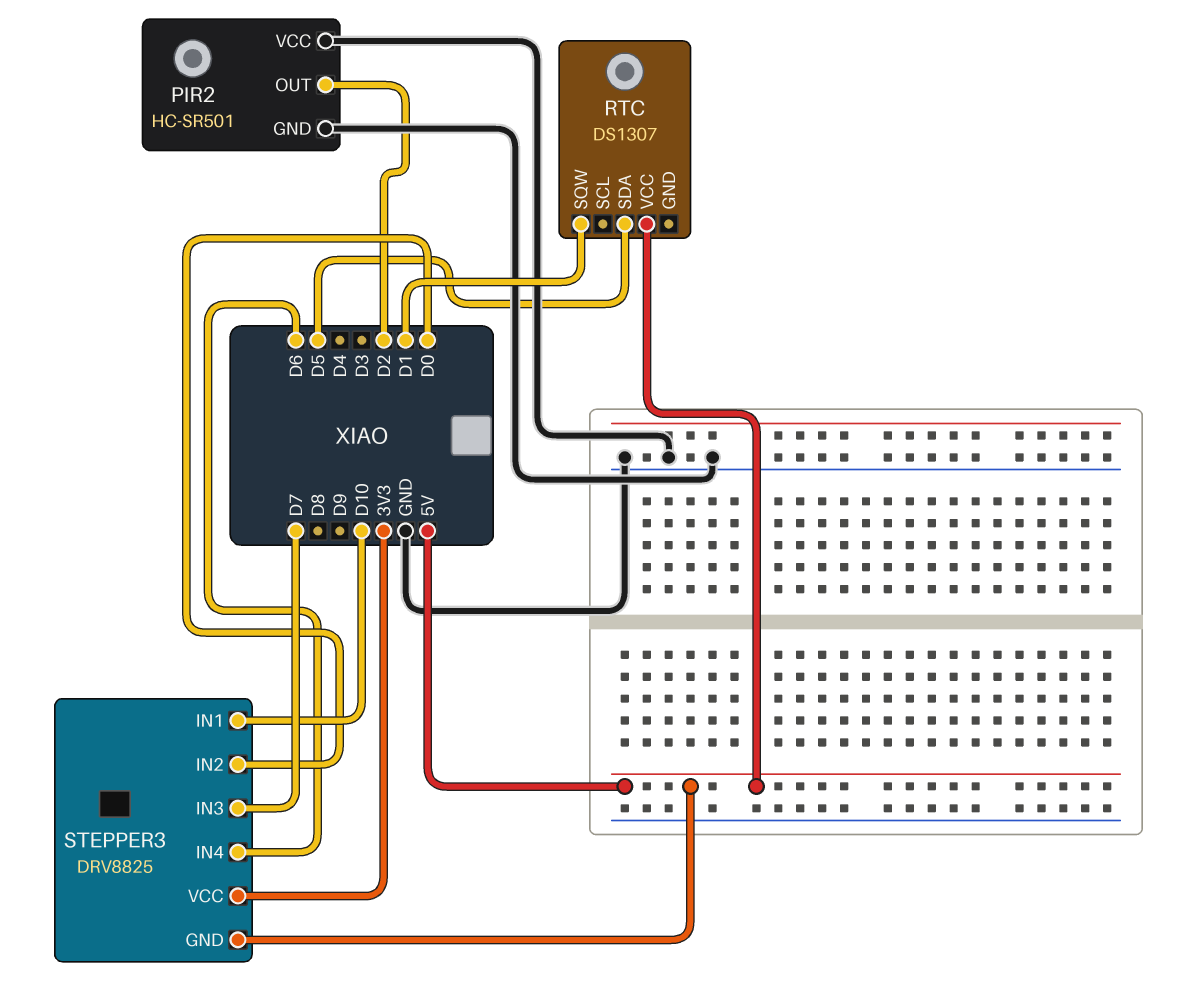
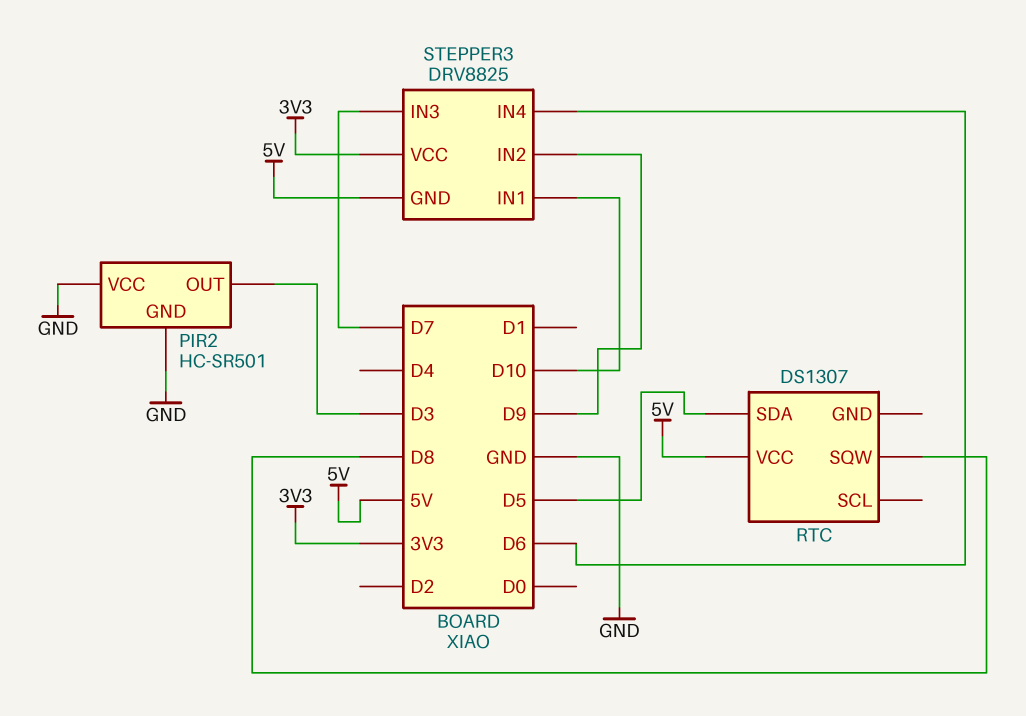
PIR2 pin OUT: D2 -> D3
RTC pin SQW: D1 -> D8
STEPPER3 pin IN2: D0 -> D9

